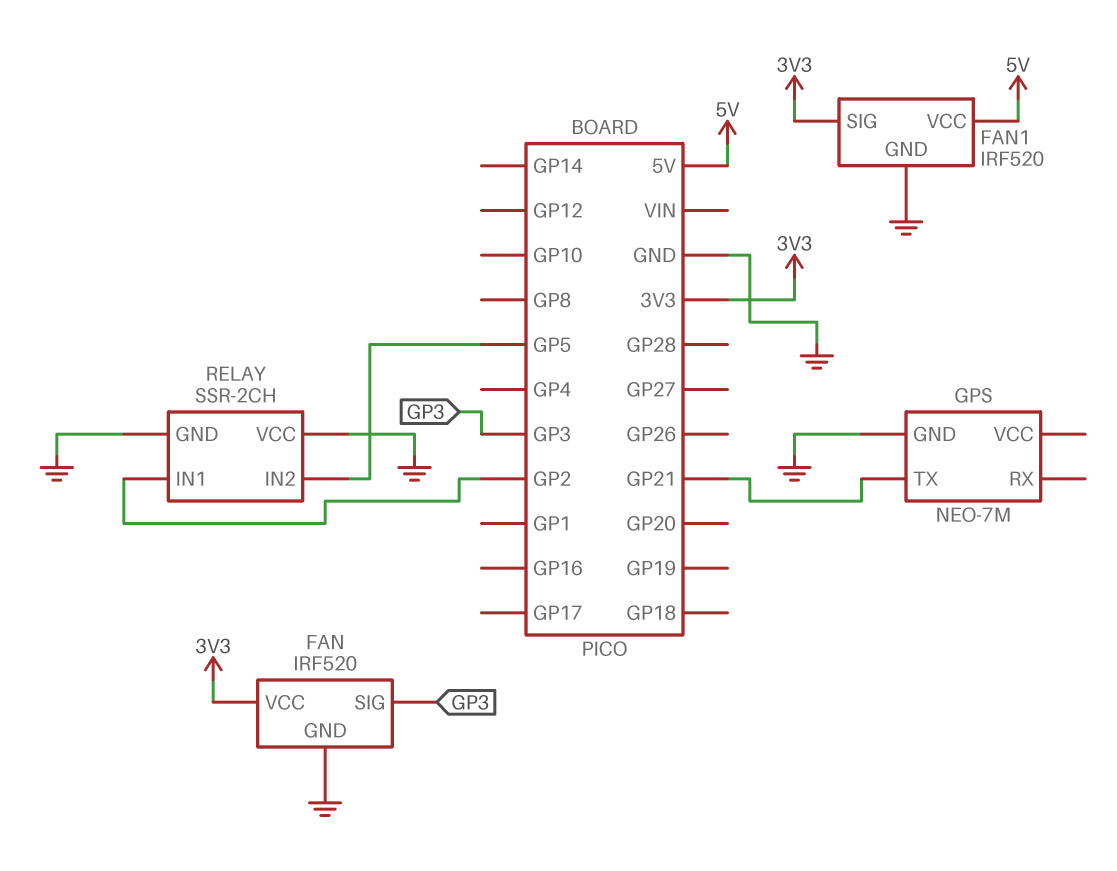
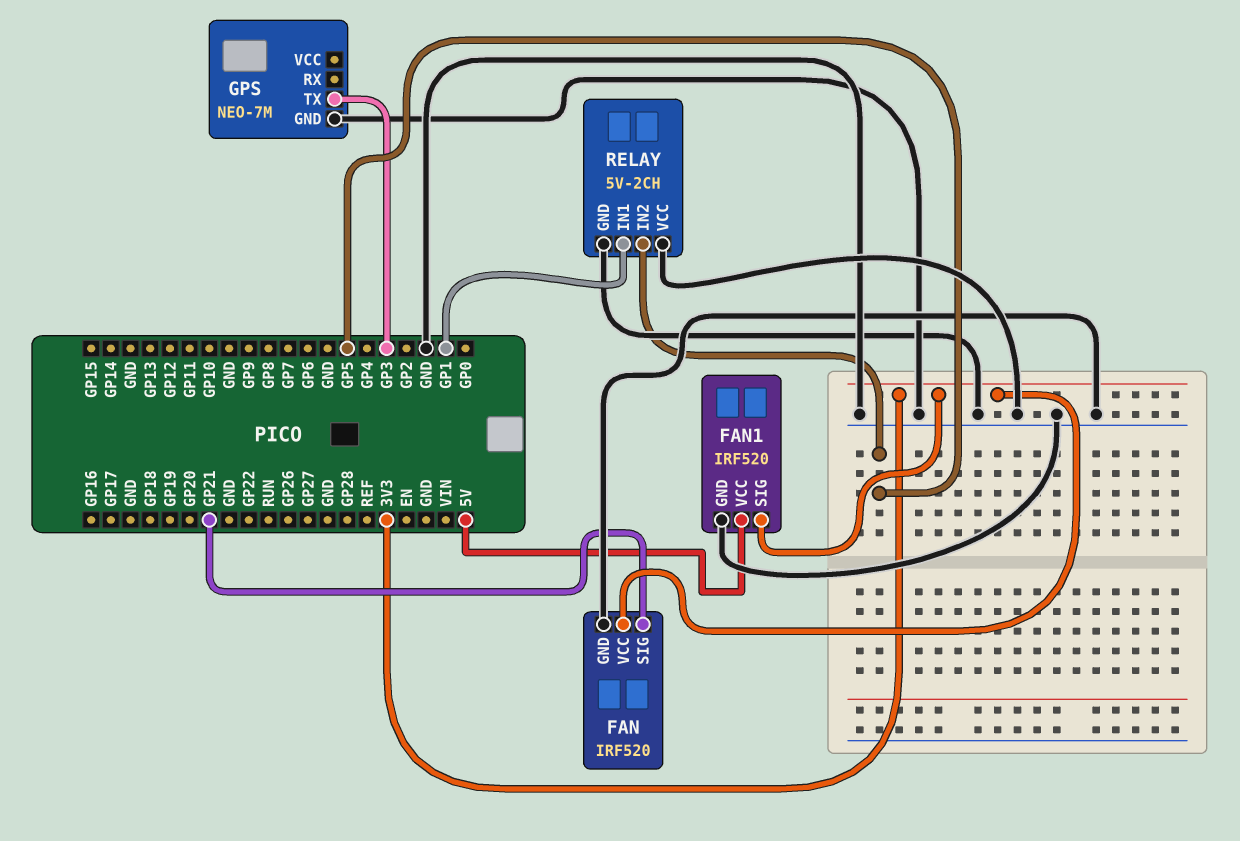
FAN pin SIG: GP3 -> GP21
GPS pin TX: GP21 -> GP3
RELAY: SSR-2CH -> 5V-2CH
RELAY pin IN1: GP2 -> GP1

